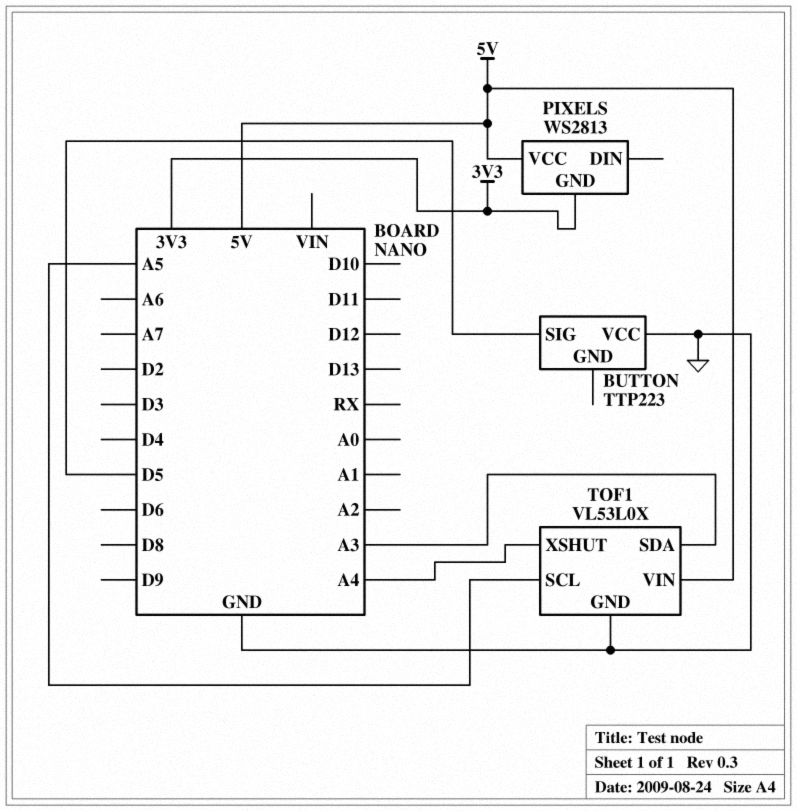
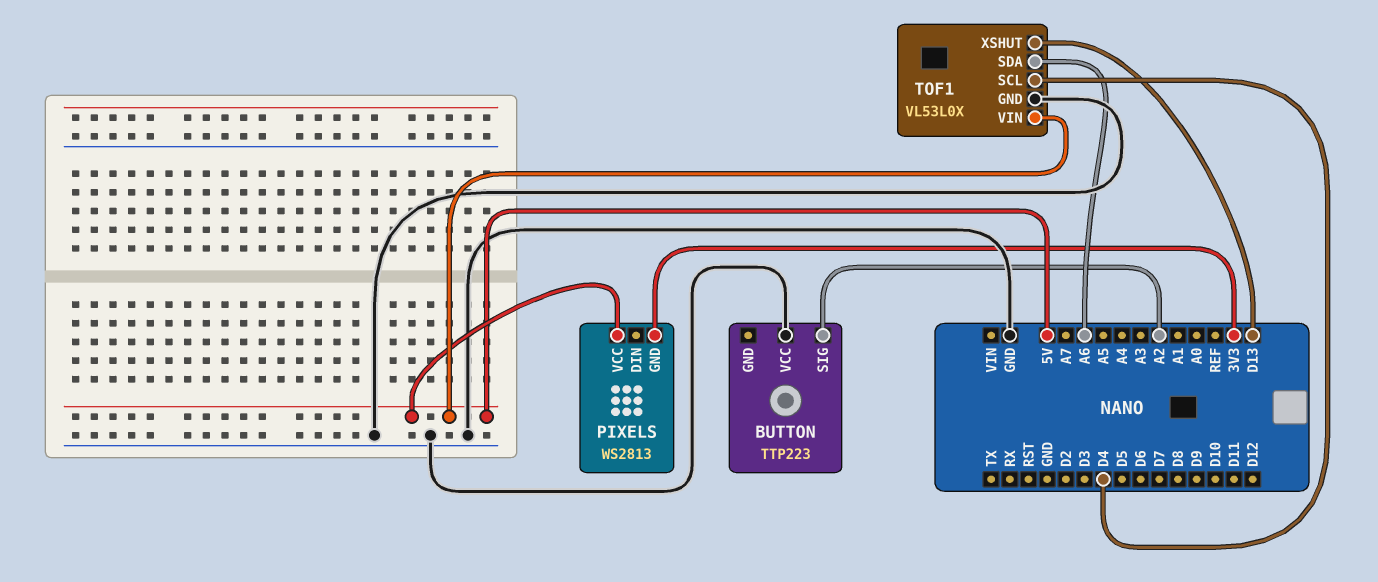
BUTTON pin SIG: D5 -> A2
TOF1 pin SCL: A5 -> D4
TOF1 pin SDA: A3 -> A6
TOF1 pin XSHUT: A4 -> D13

